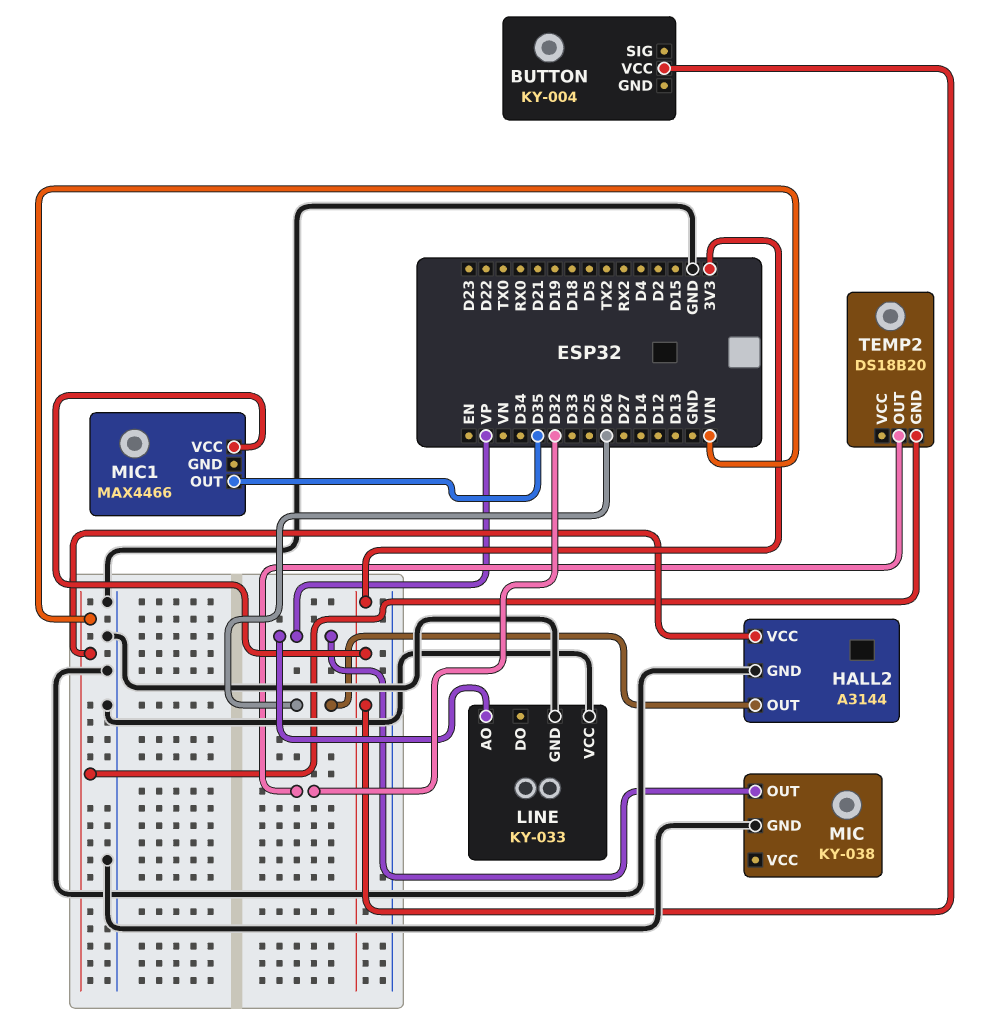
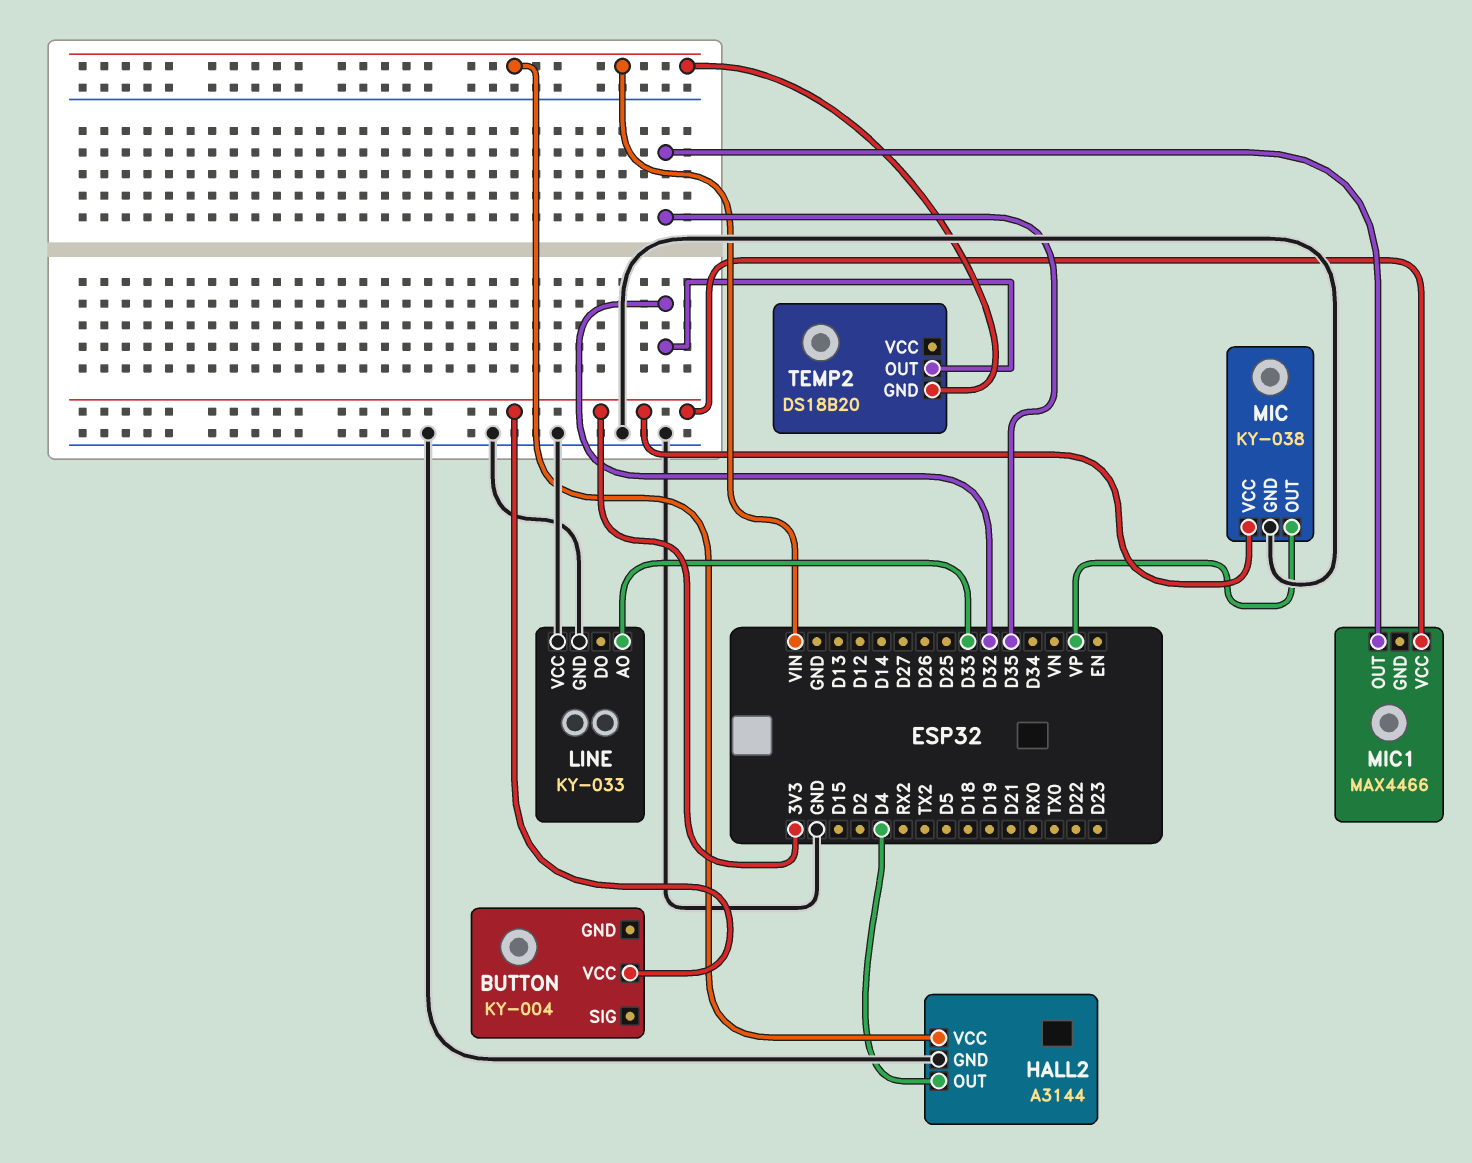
HALL2 pin OUT: D26 -> D4
LINE pin AO: VP -> D33
MIC pin VCC: none -> 3V3

